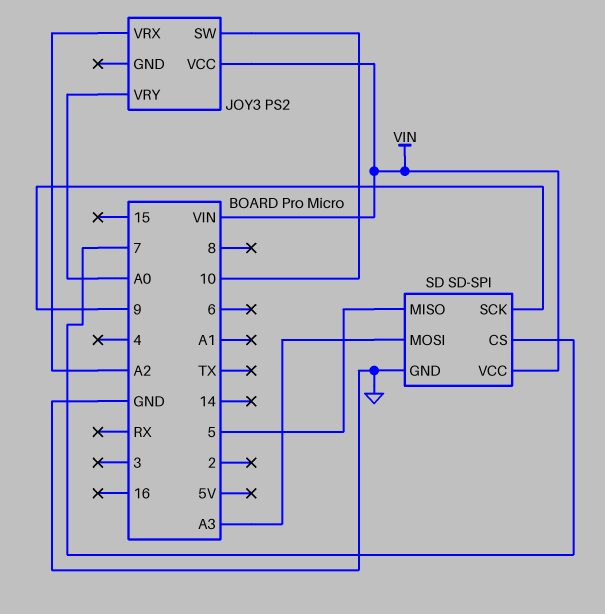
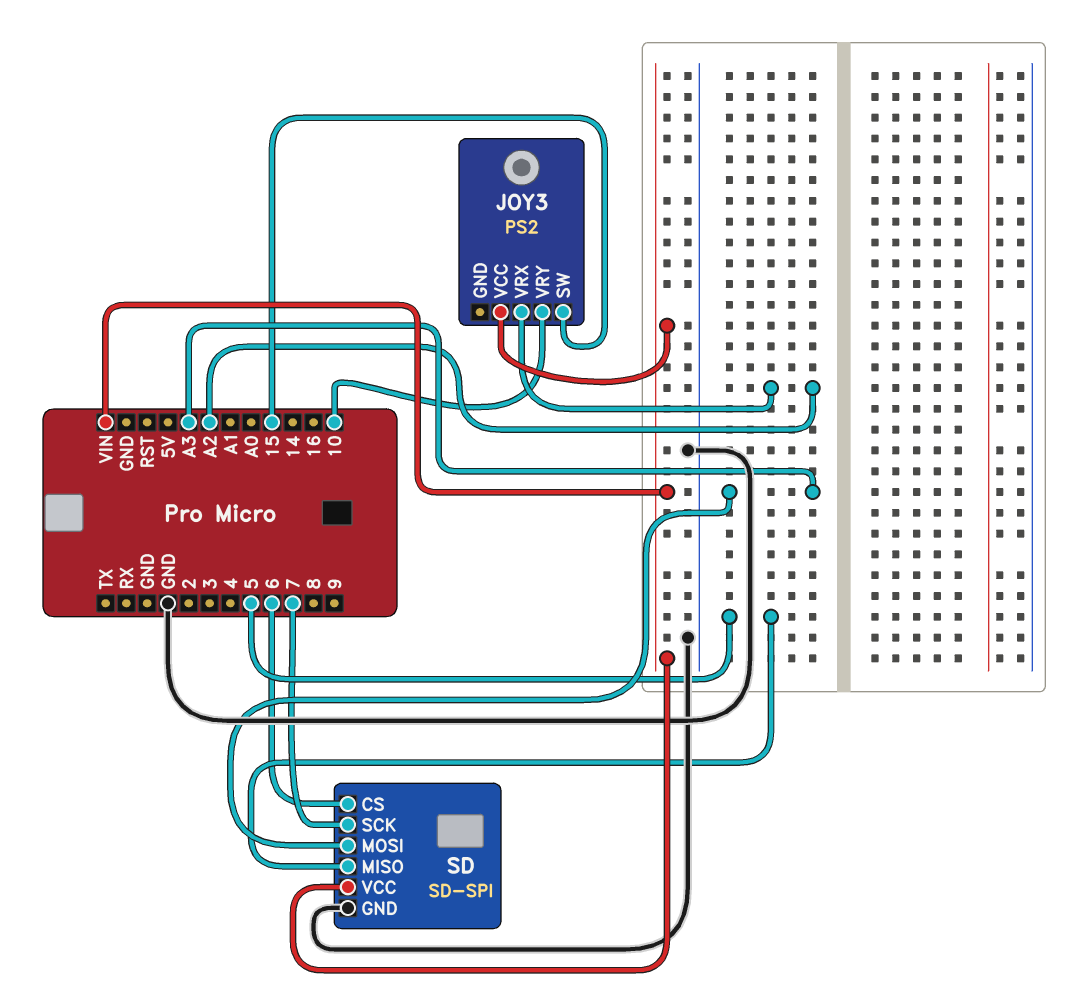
JOY3 pin SW: 10 -> 15
JOY3 pin VRY: A0 -> 10
SD pin CS: 7 -> 6
SD pin SCK: 9 -> 7

